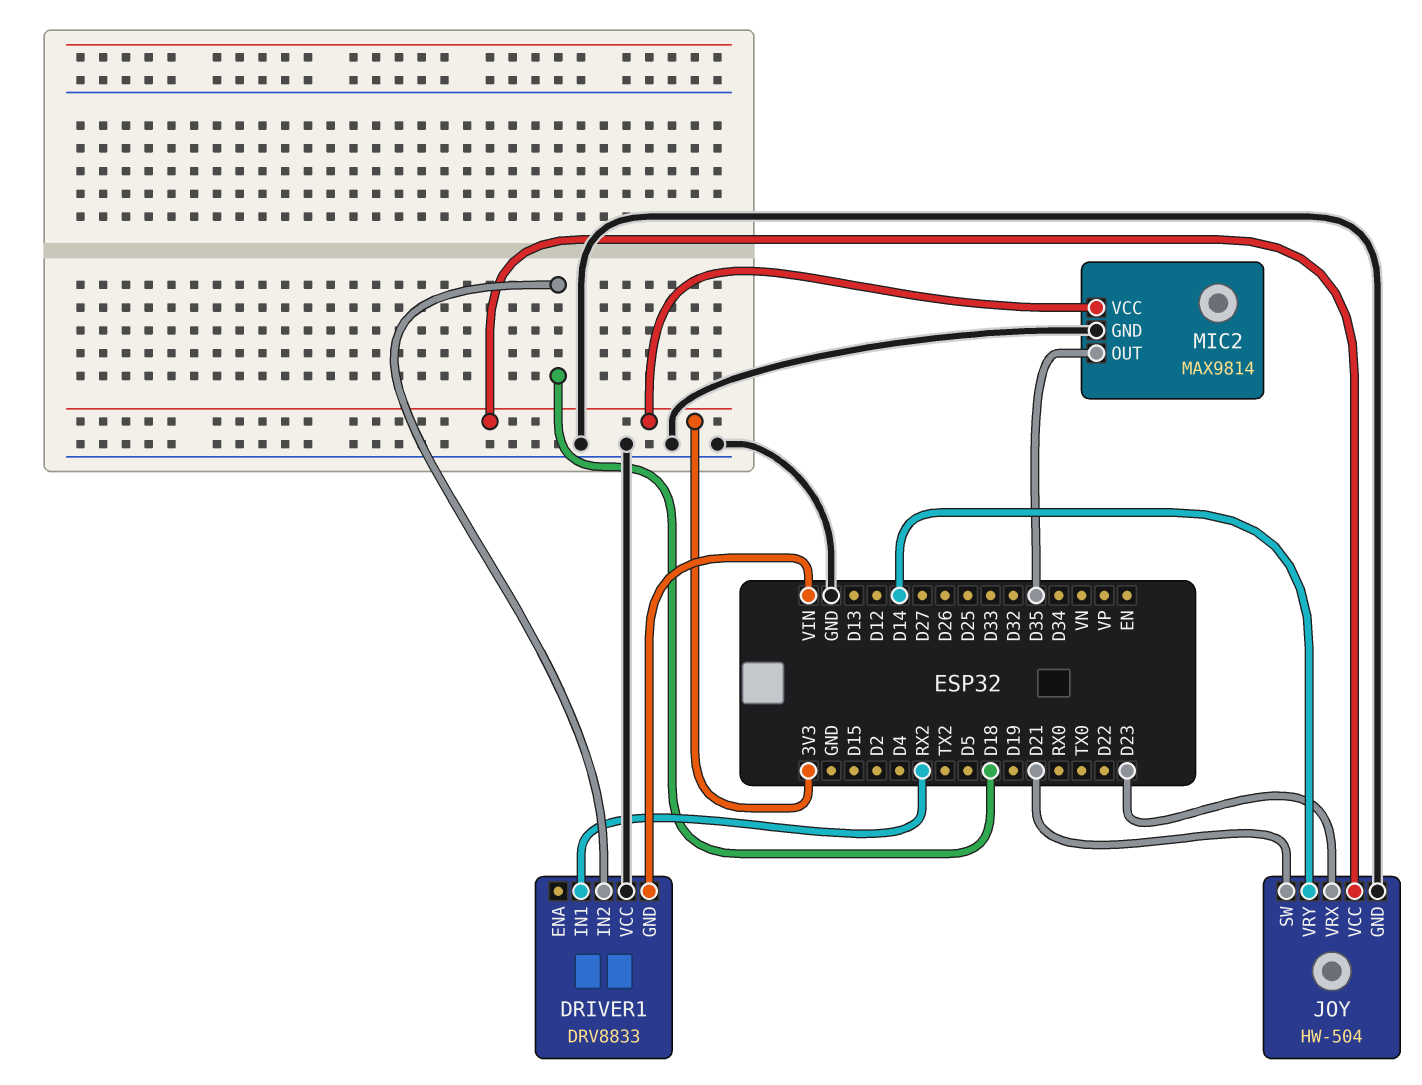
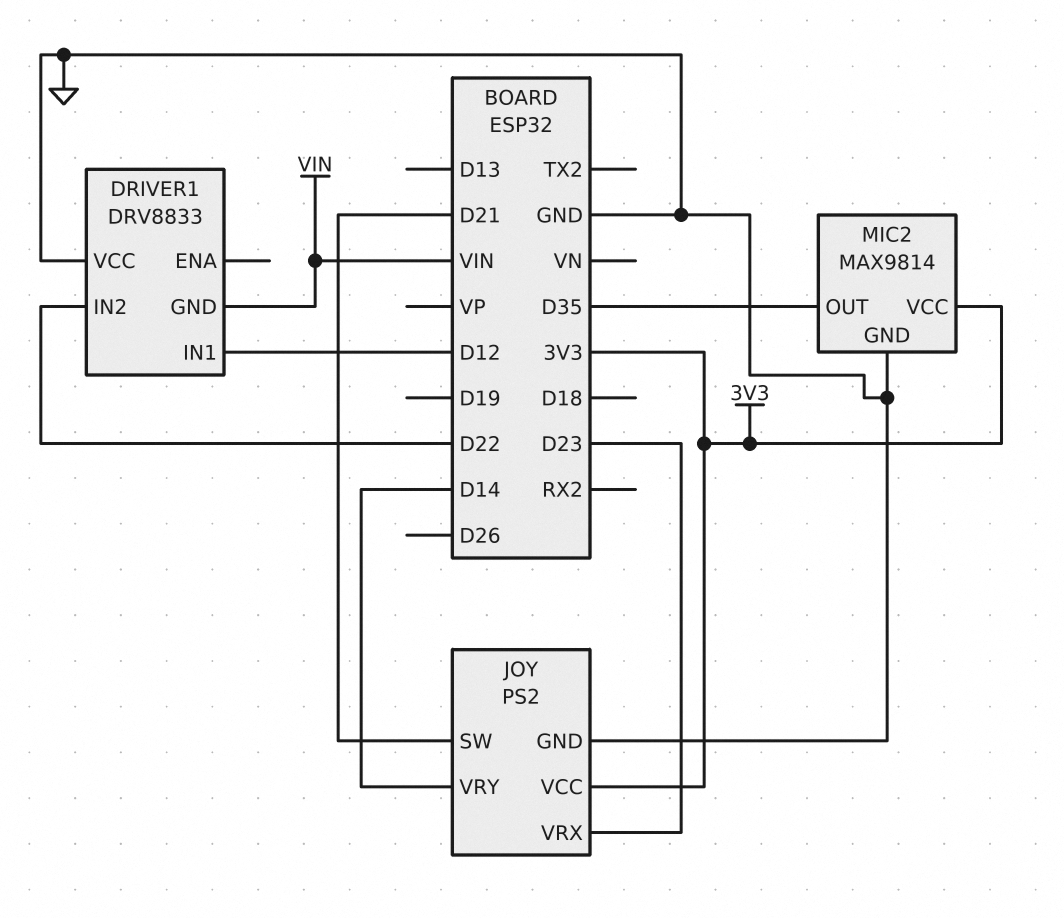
DRIVER1 pin IN1: RX2 -> D12
DRIVER1 pin IN2: D18 -> D22
JOY: HW-504 -> PS2

